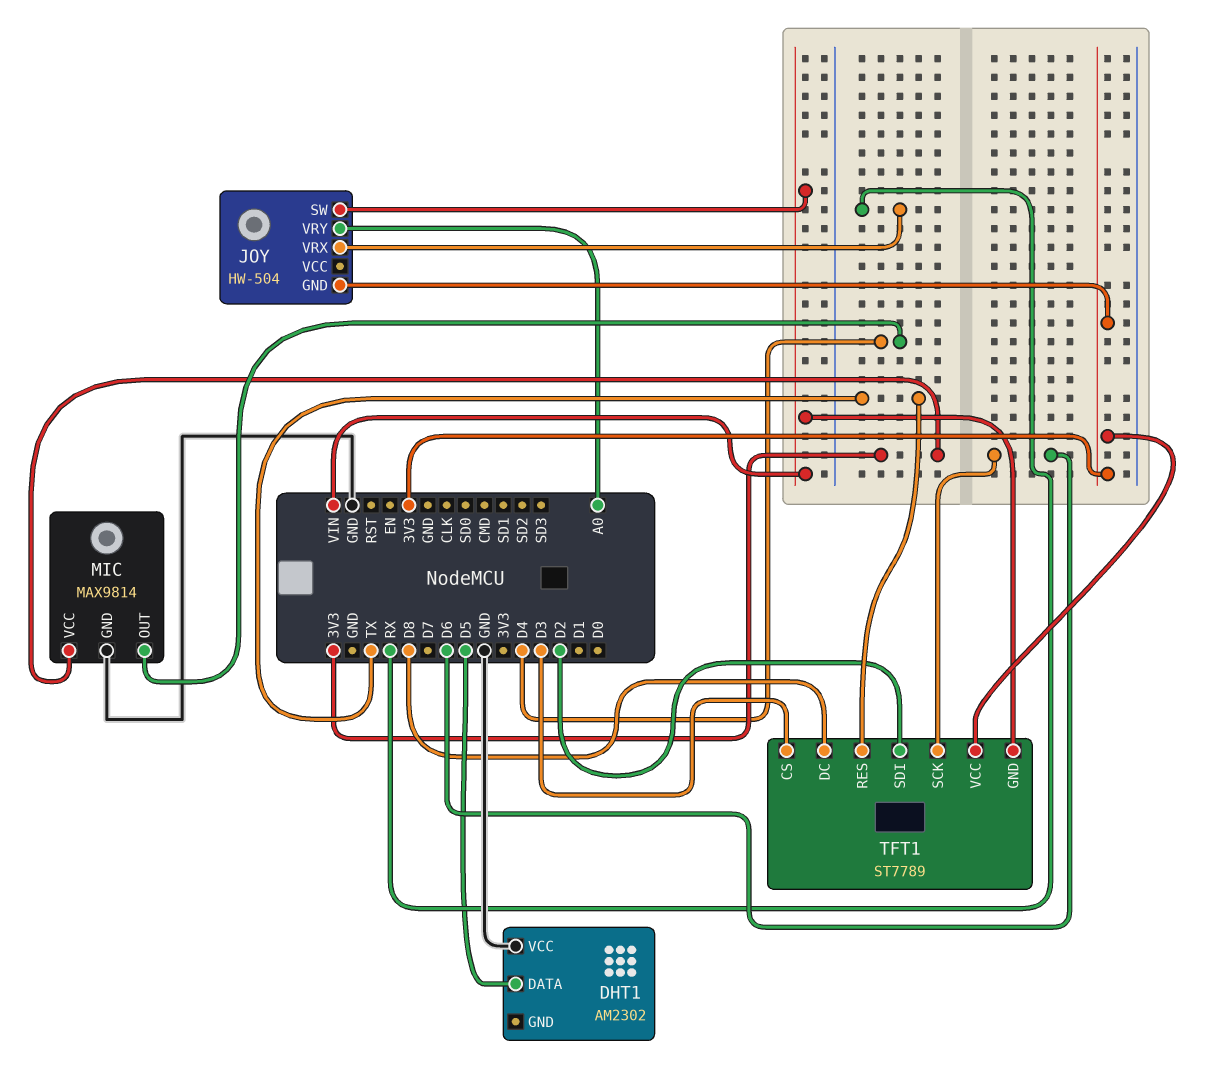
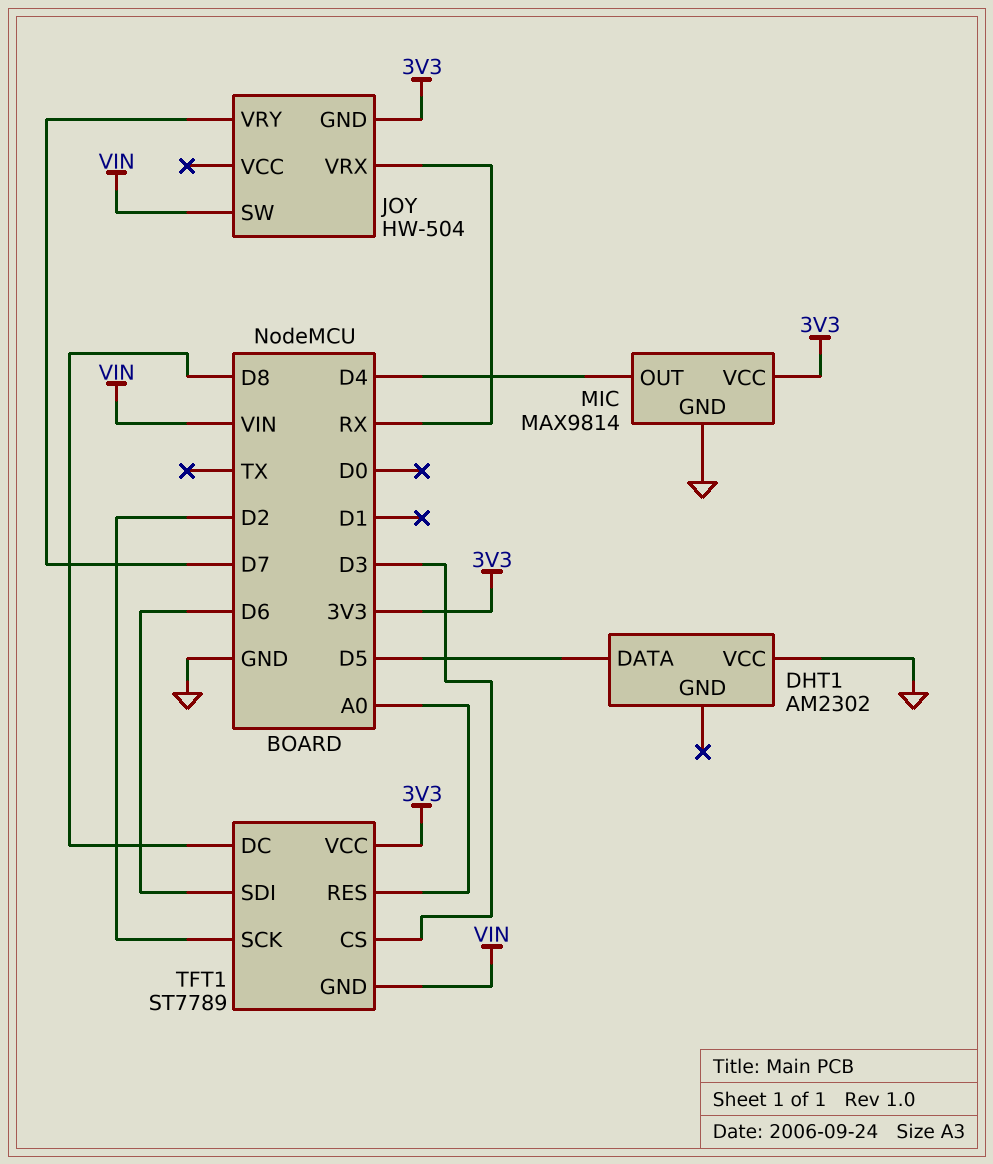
JOY pin VRY: A0 -> D7
TFT1 pin RES: TX -> A0
TFT1 pin SCK: D6 -> D2
TFT1 pin SDI: D2 -> D6

